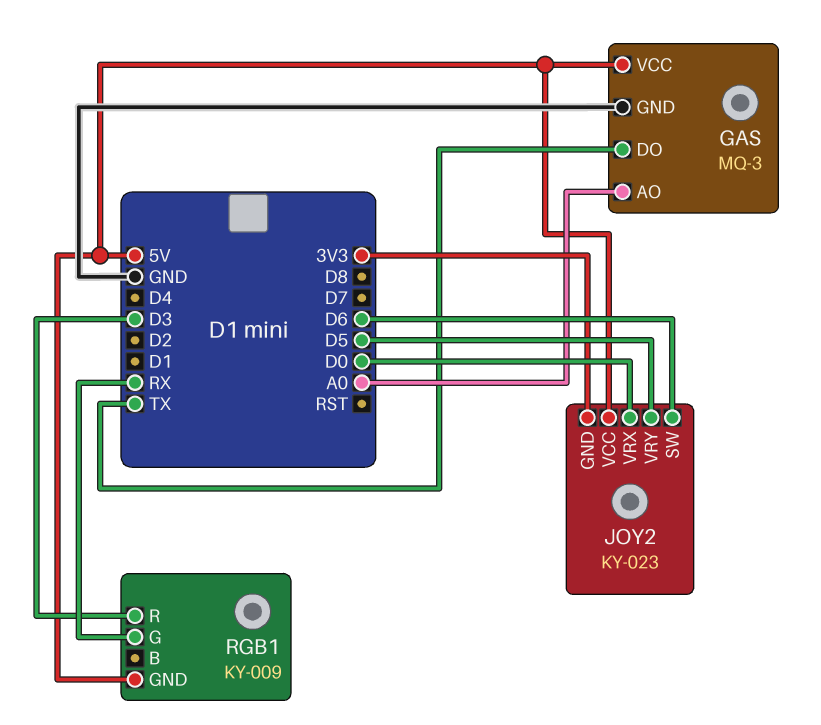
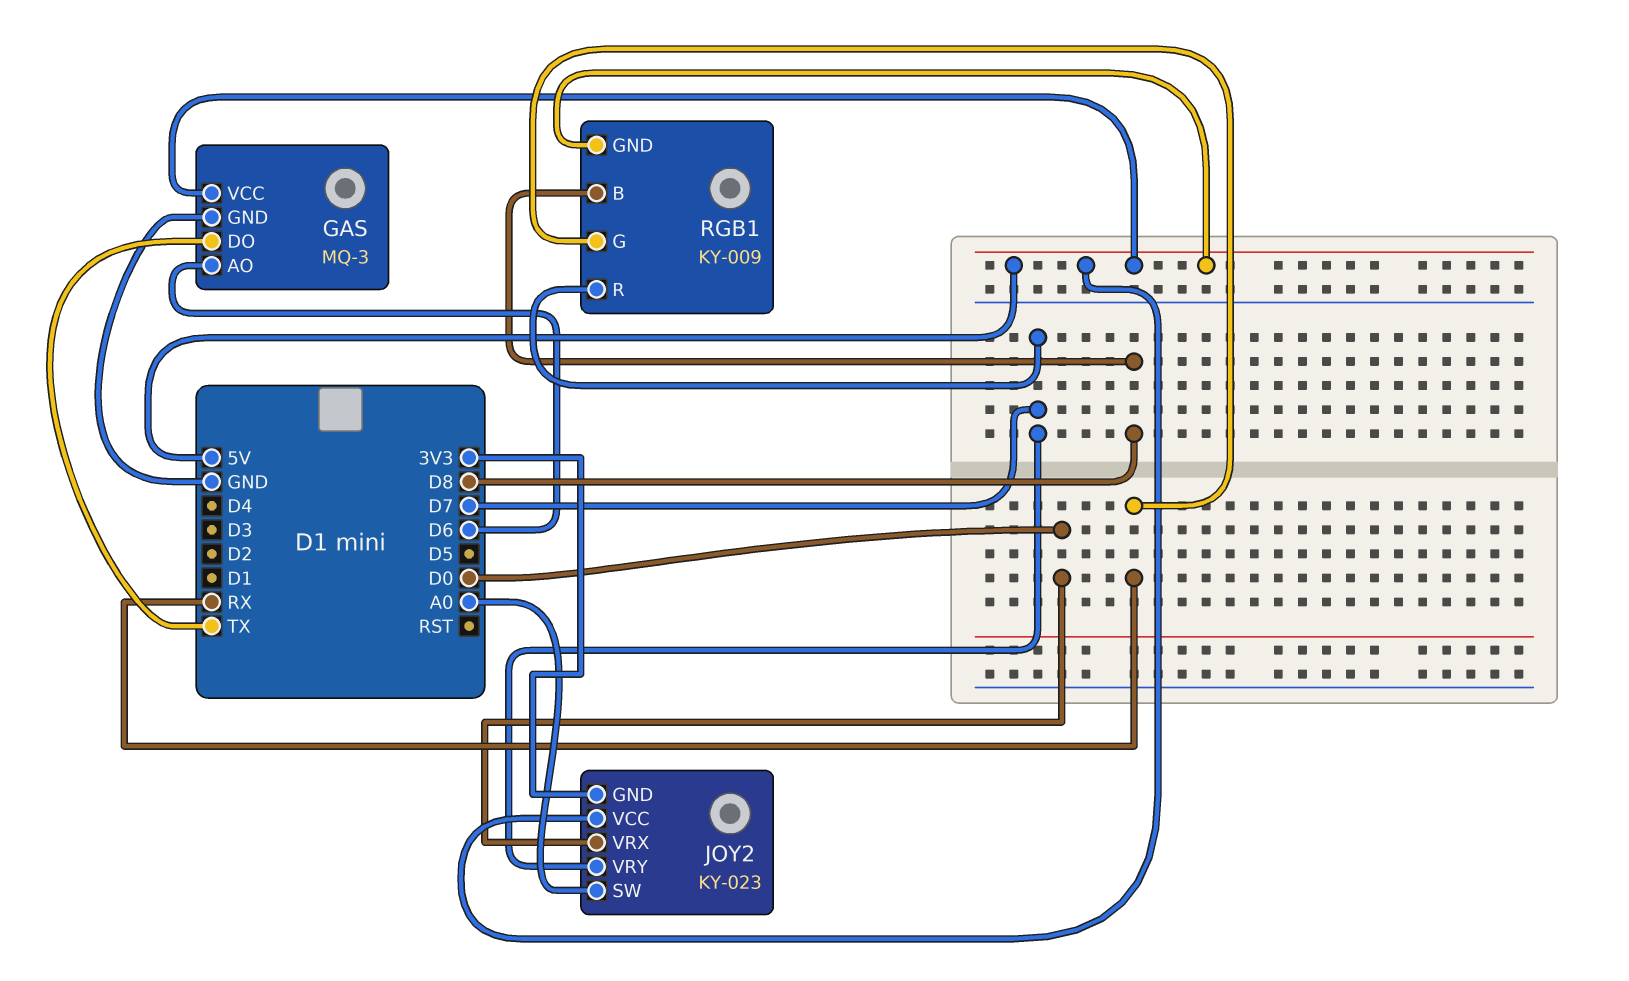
GAS pin AO: A0 -> D6
JOY2 pin SW: D6 -> A0
JOY2 pin VRY: D5 -> D7
RGB1 pin B: none -> D8
RGB1 pin R: D3 -> D7

